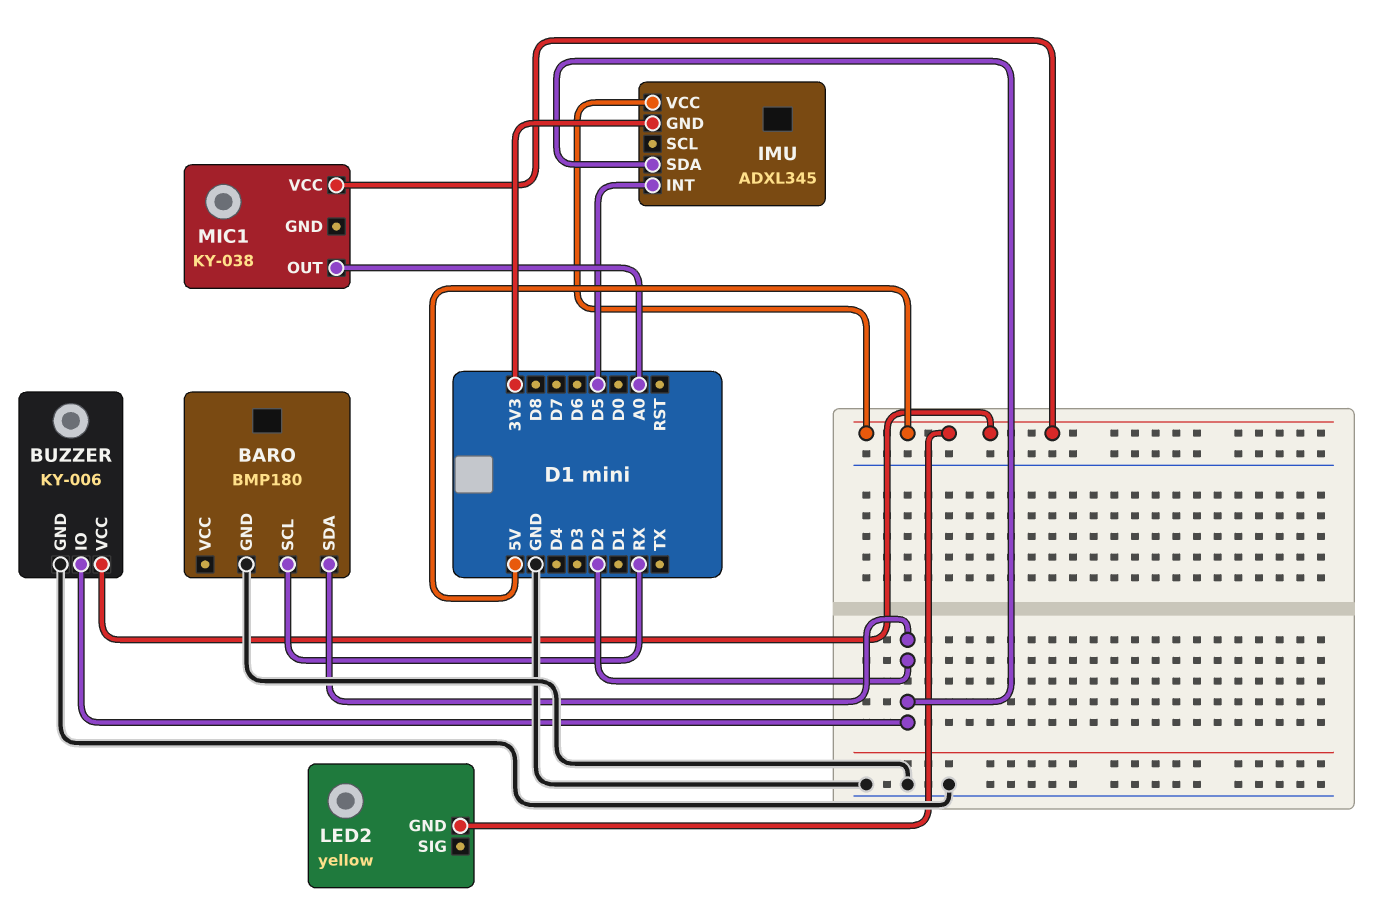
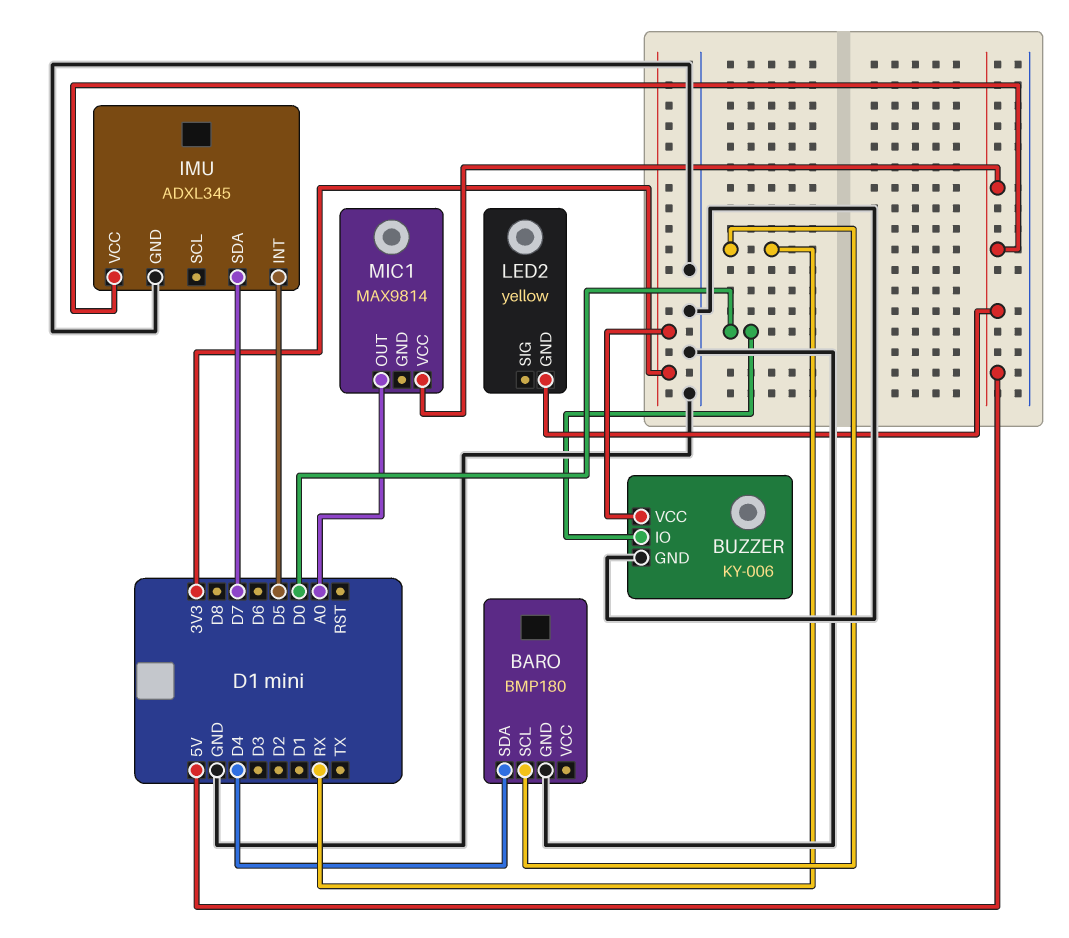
BARO pin SDA: D2 -> D4
BUZZER pin IO: D2 -> D0
BUZZER pin VCC: 5V -> 3V3
IMU pin GND: 3V3 -> GND
IMU pin SDA: D2 -> D7
MIC1: KY-038 -> MAX9814

